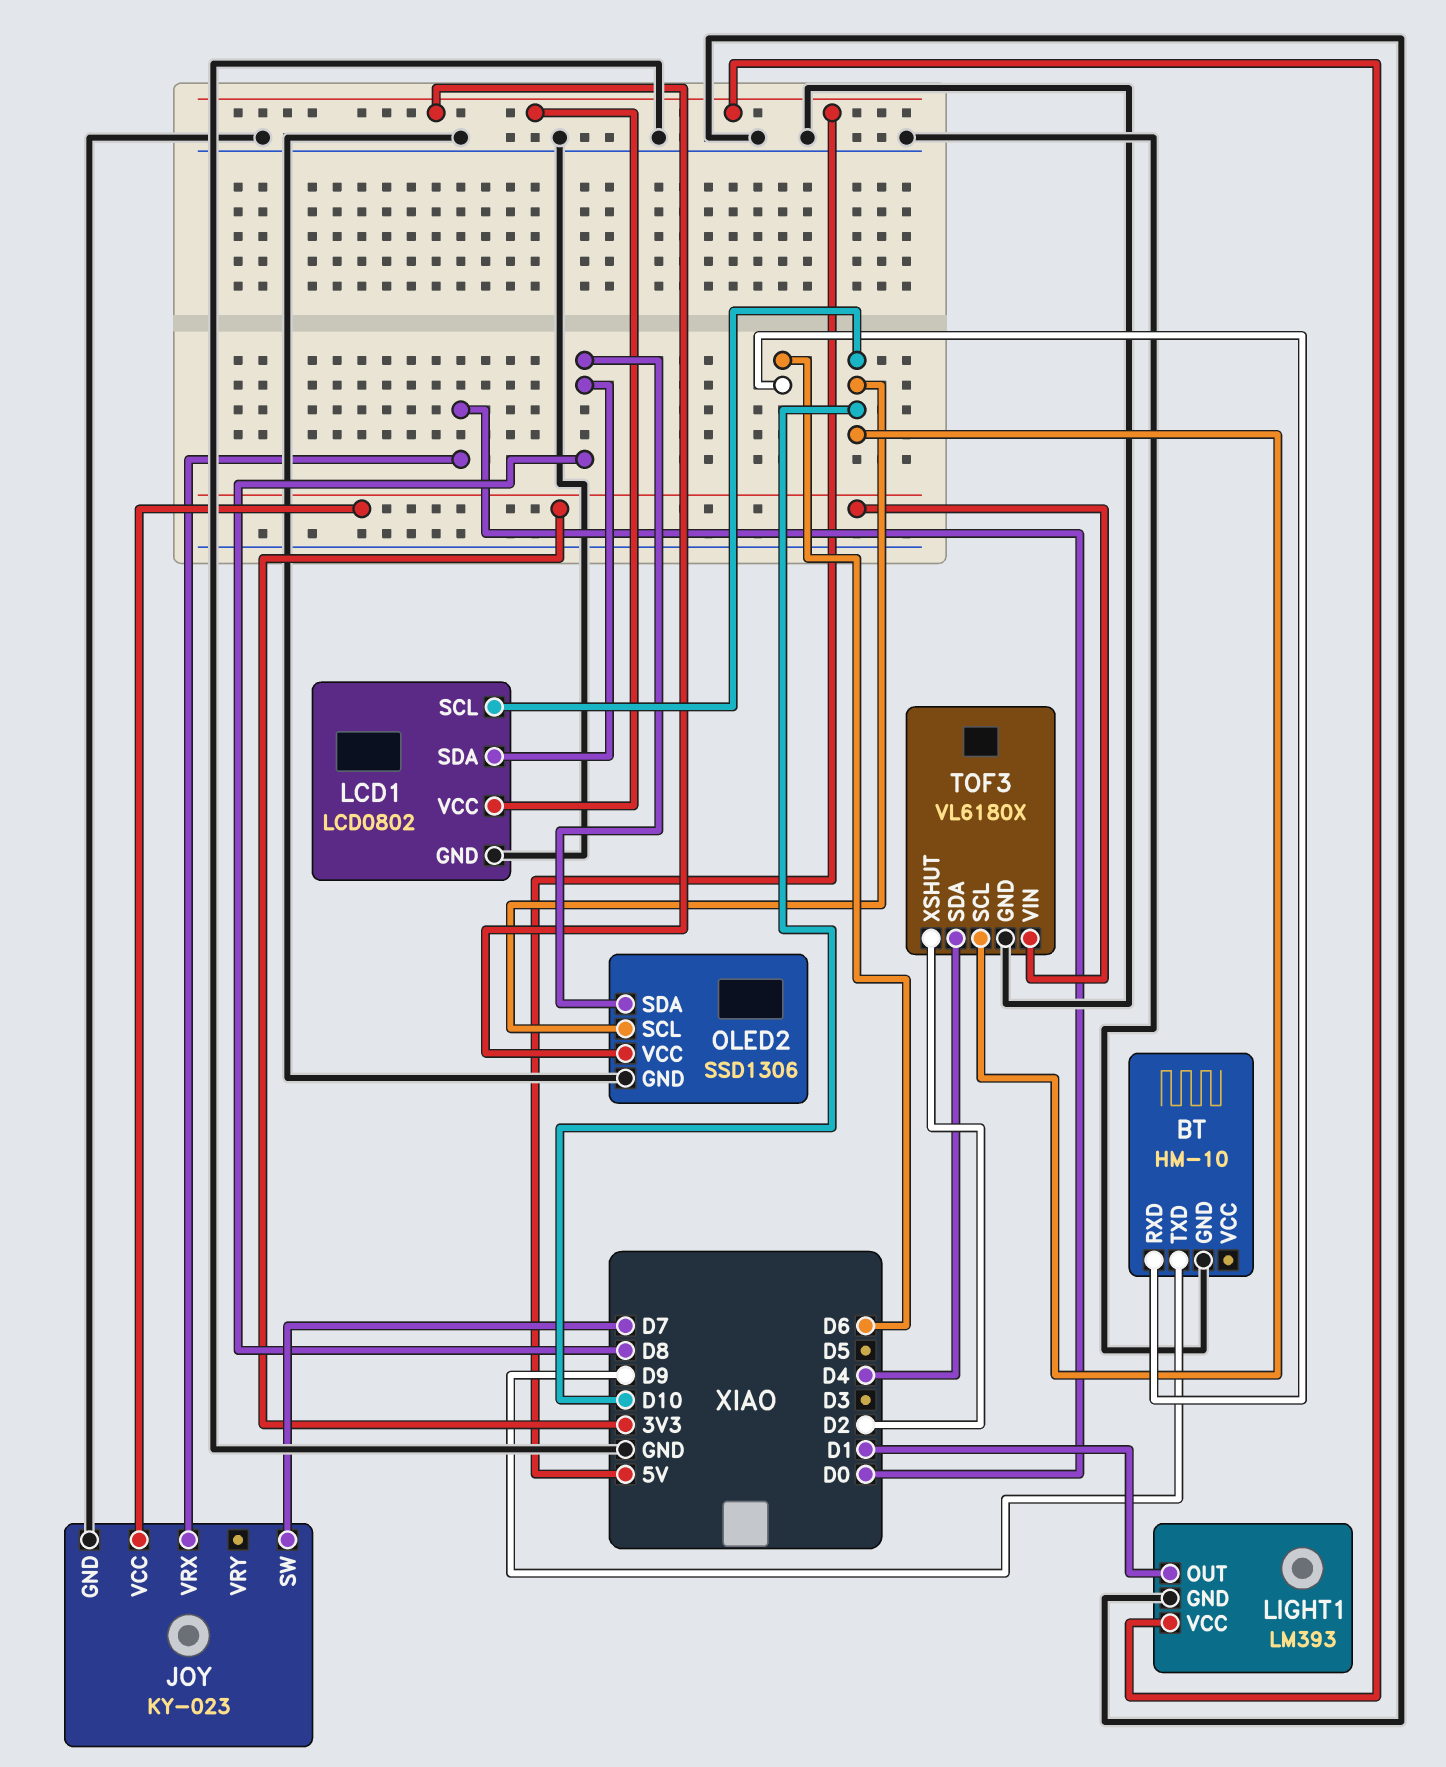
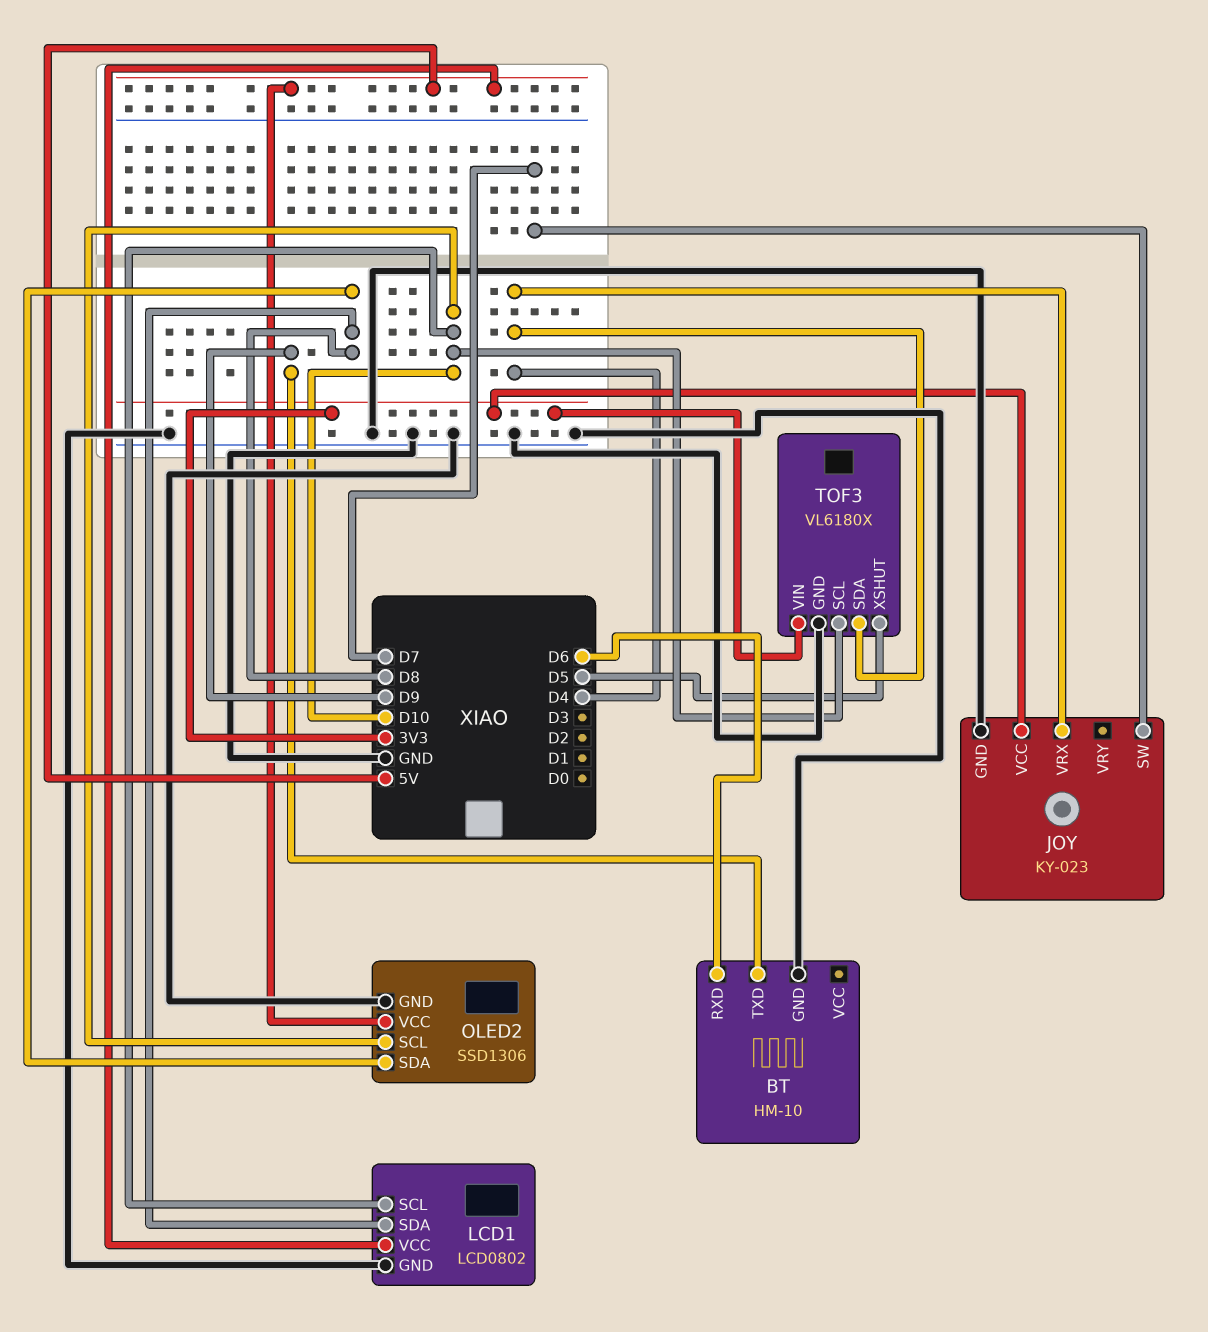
JOY pin VRX: D0 -> D4
LIGHT1: LM393 -> none
LIGHT1 pin GND: GND -> none
LIGHT1 pin OUT: D1 -> none
LIGHT1 pin VCC: 5V -> none
TOF3 pin XSHUT: D2 -> D5

